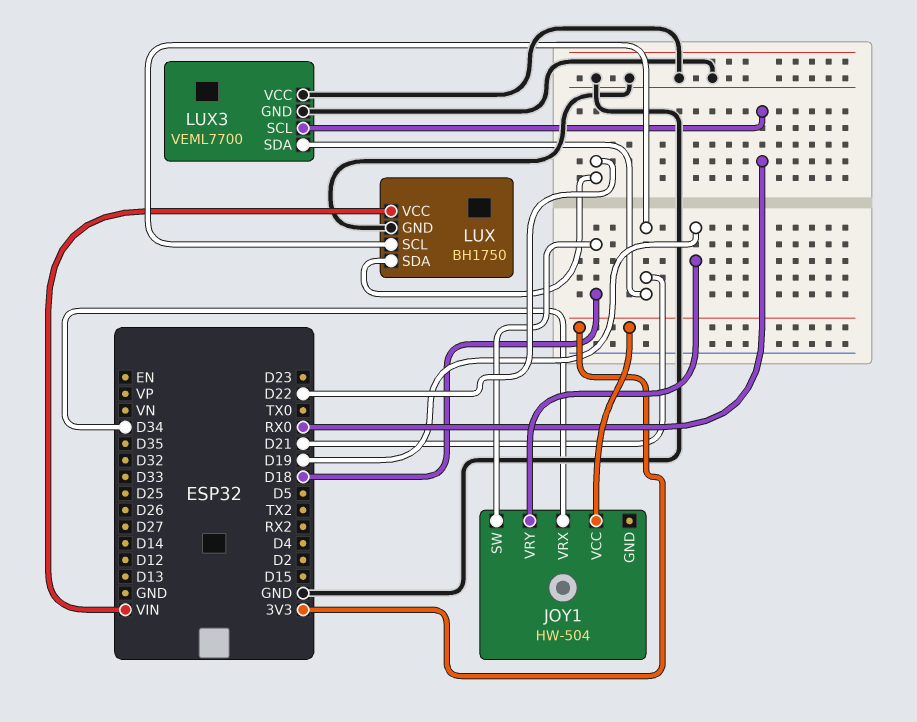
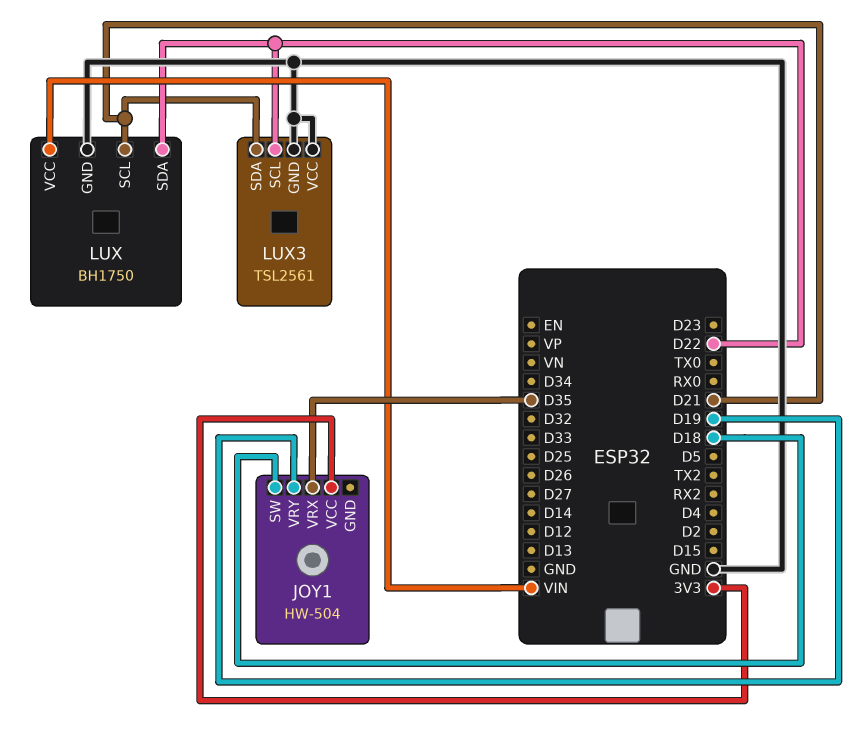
JOY1 pin VRX: D34 -> D35
LUX3: VEML7700 -> TSL2561
LUX3 pin SCL: RX0 -> D22

